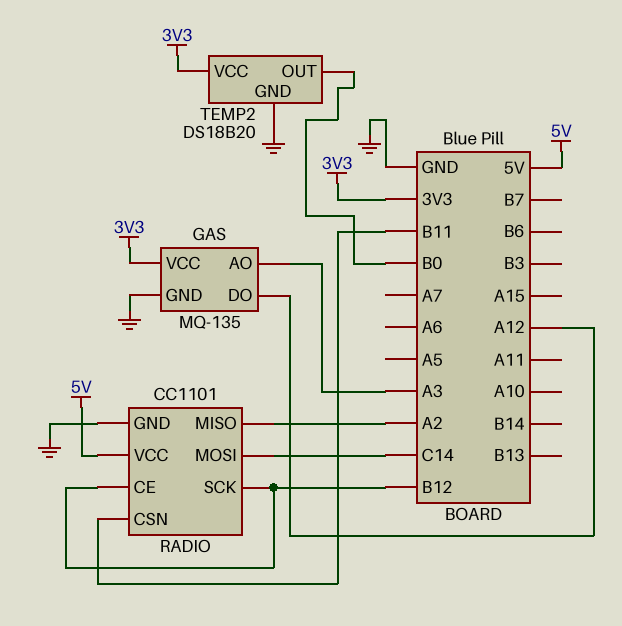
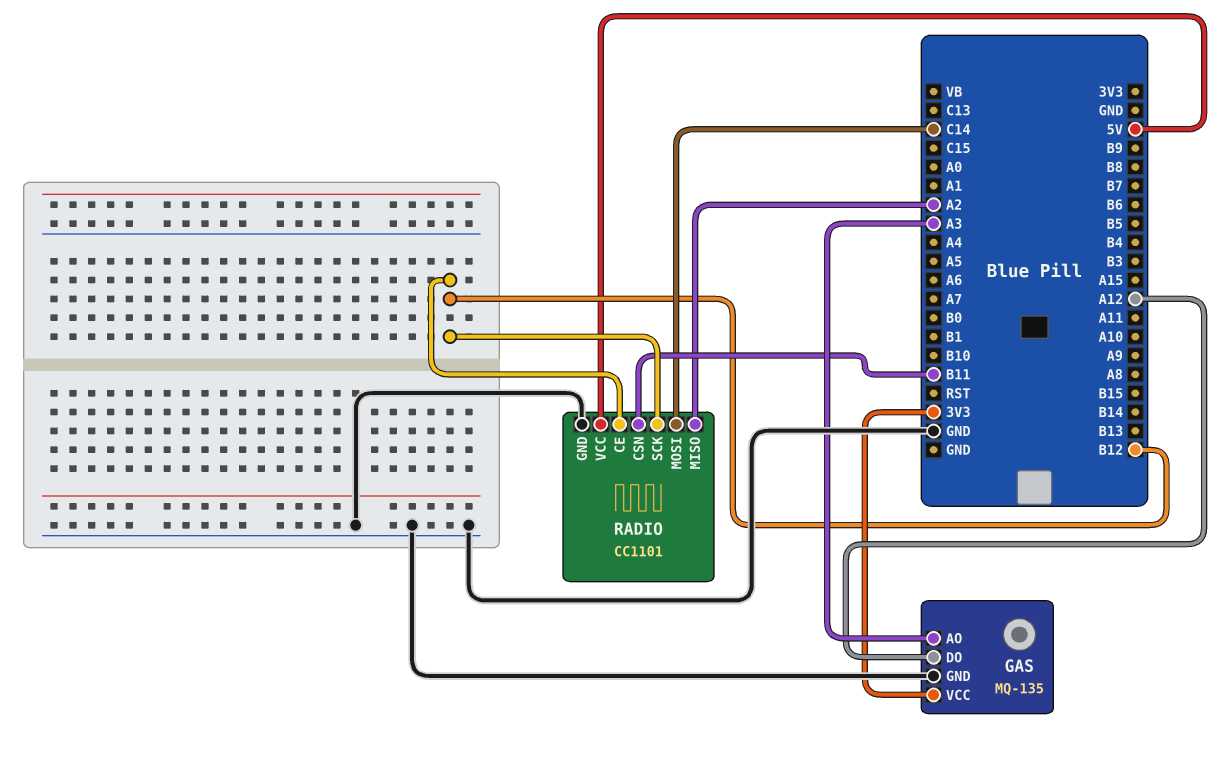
TEMP2: DS18B20 -> none
TEMP2 pin GND: GND -> none
TEMP2 pin OUT: B0 -> none
TEMP2 pin VCC: 3V3 -> none

